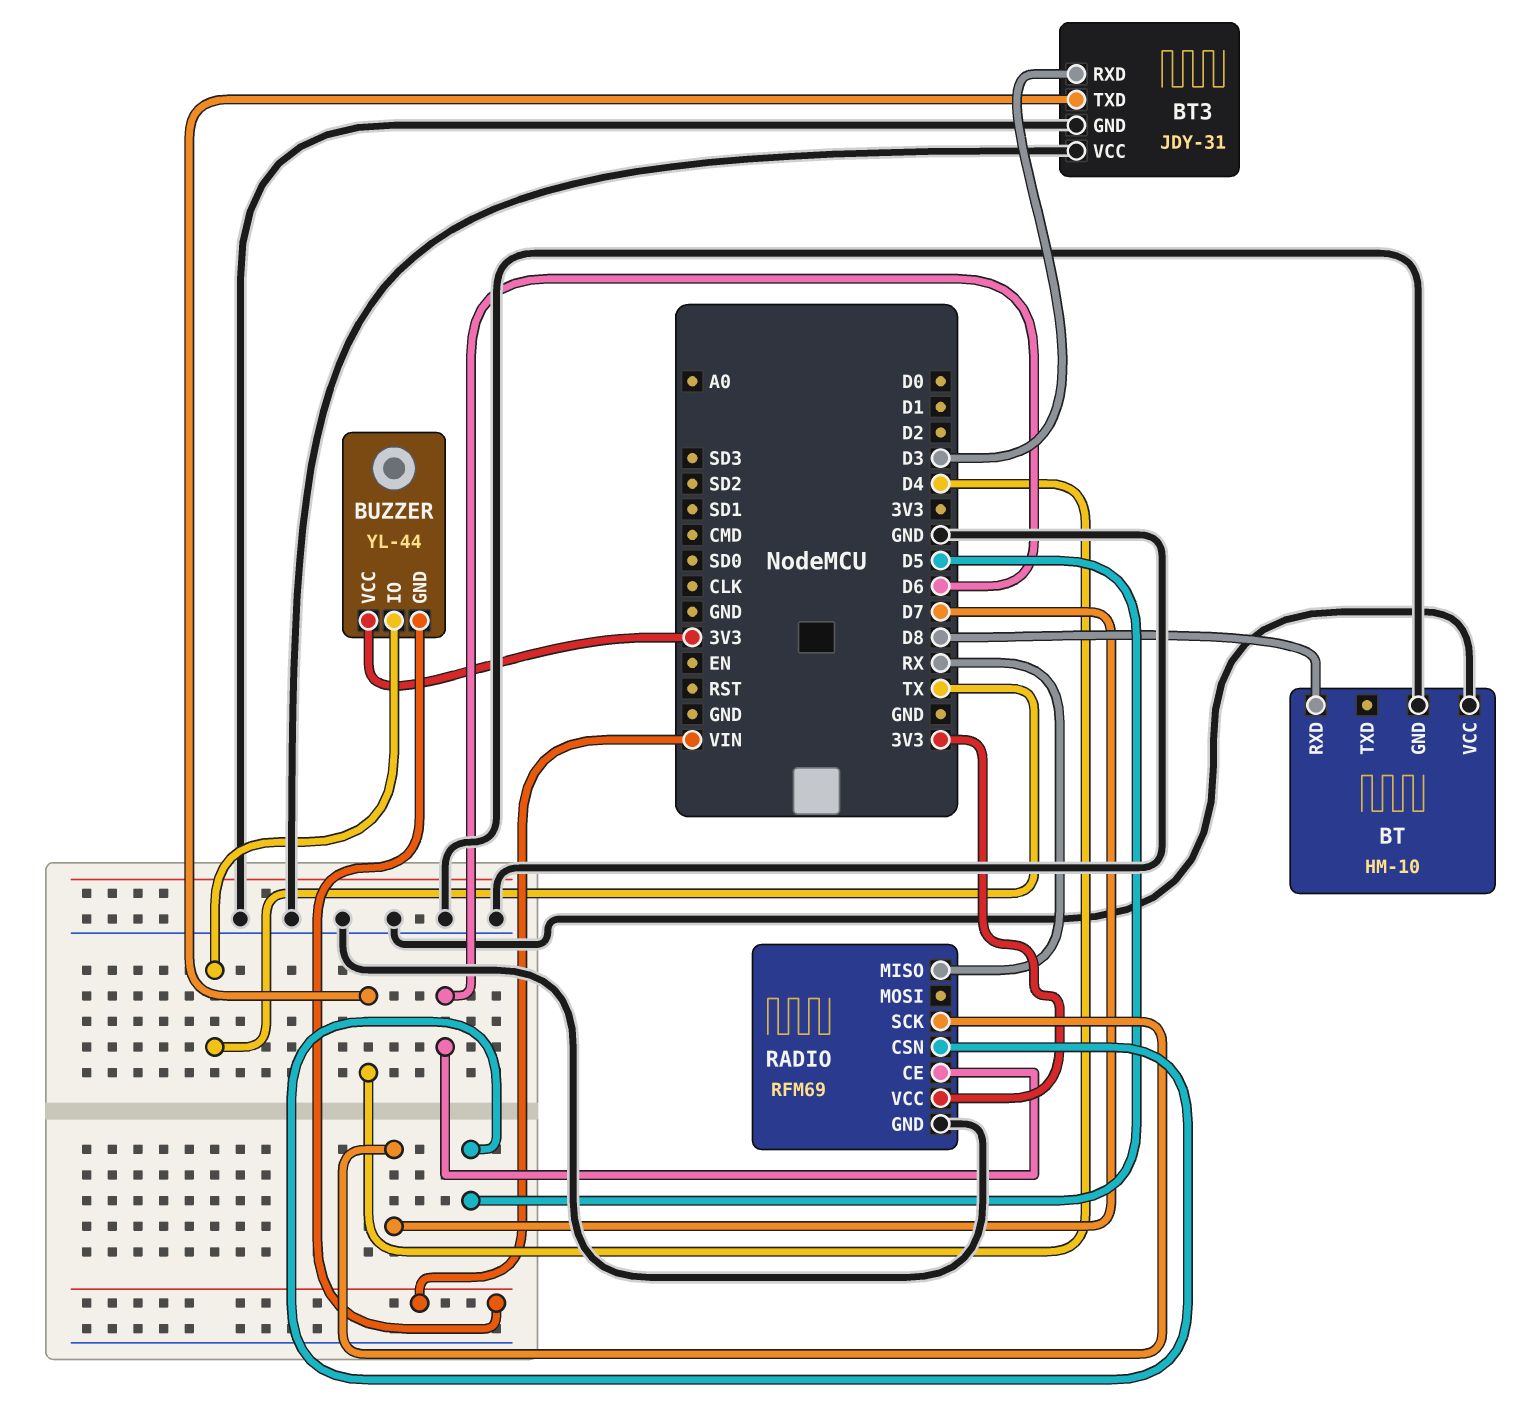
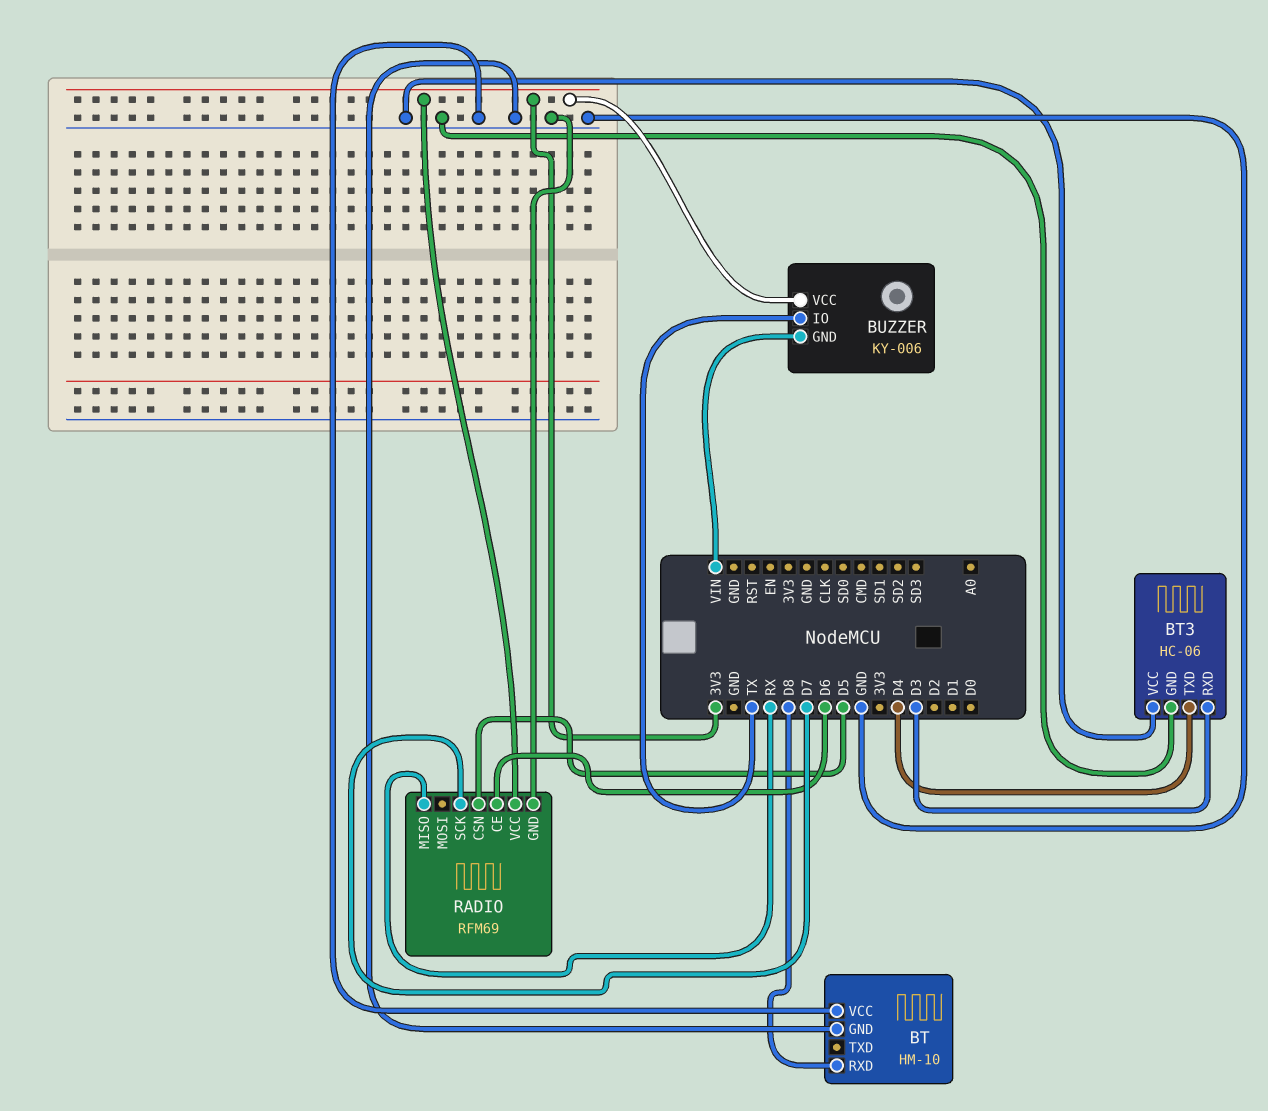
BT3: JDY-31 -> HC-06
BUZZER: YL-44 -> KY-006

